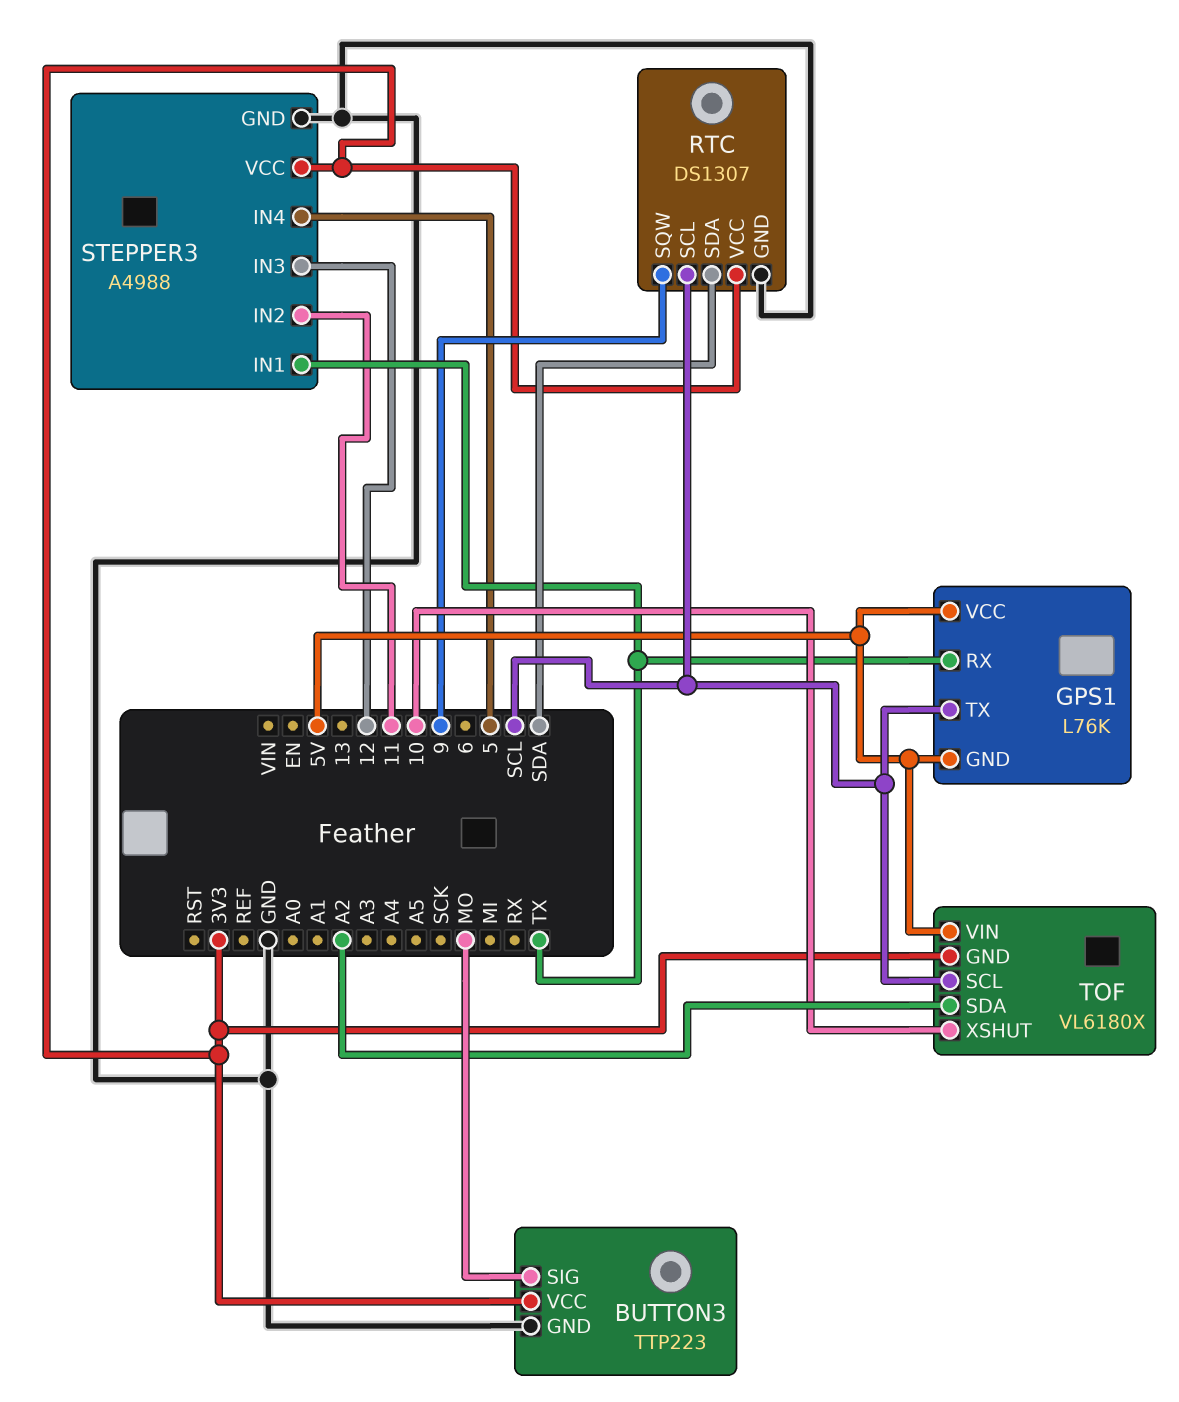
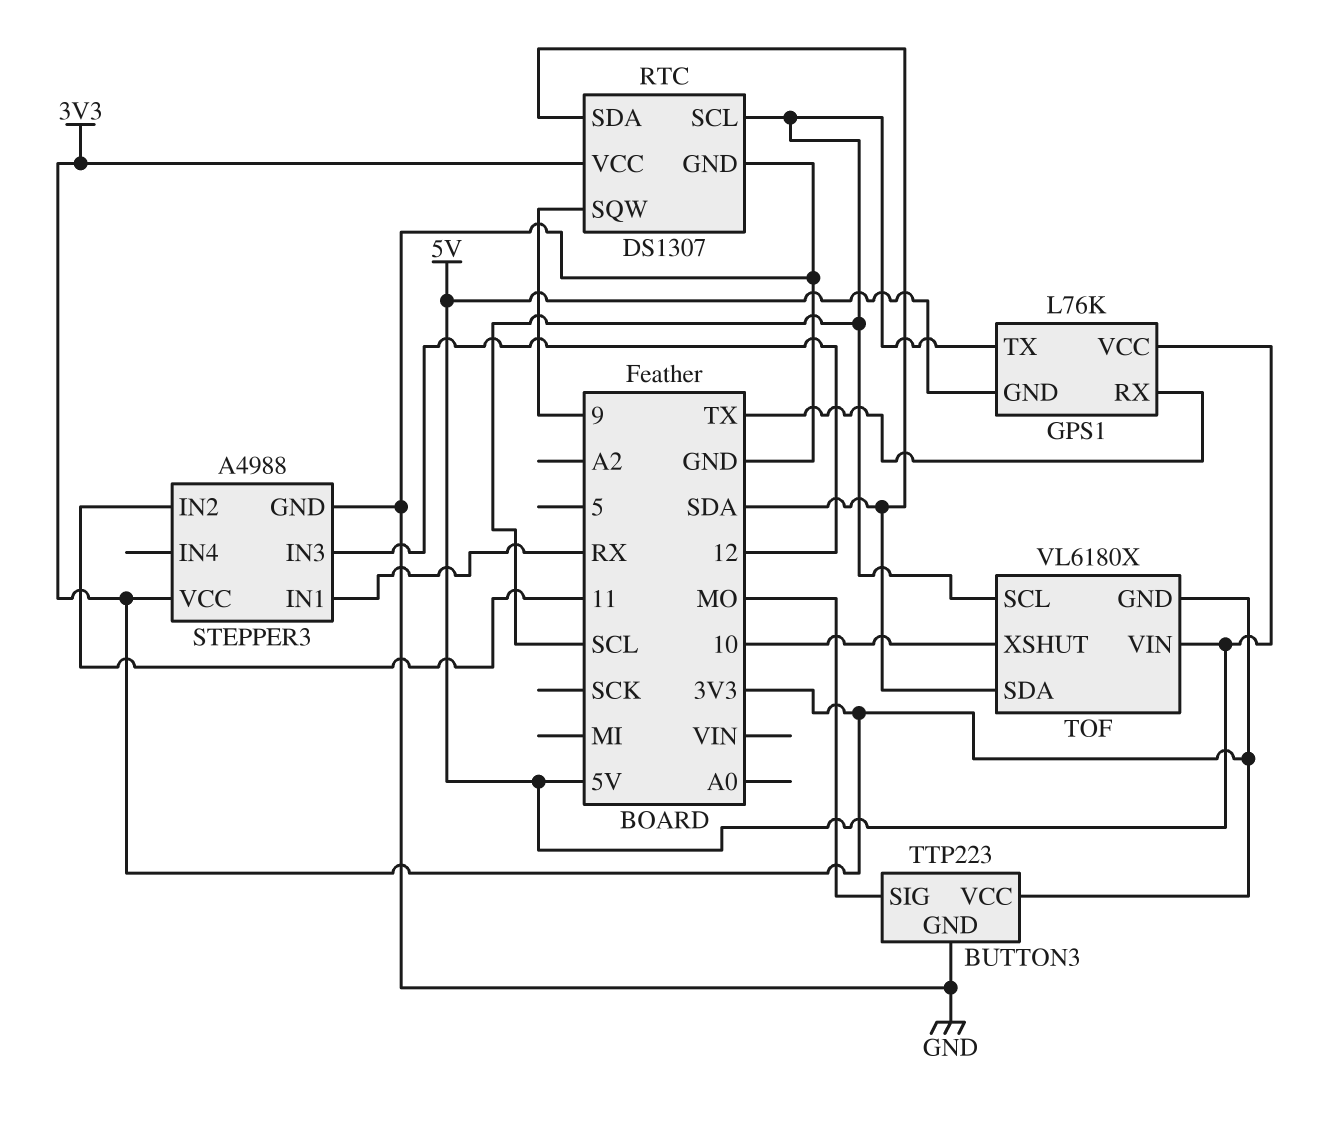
STEPPER3 pin IN1: TX -> RX
STEPPER3 pin IN4: 5 -> none
TOF pin SDA: A2 -> SDA

